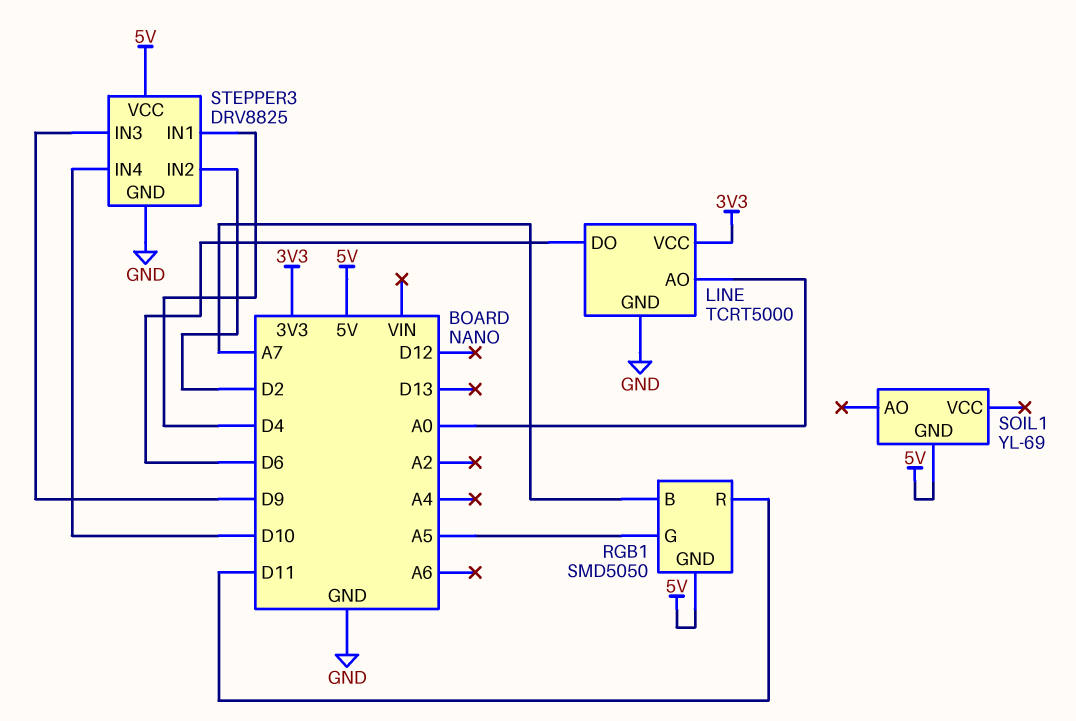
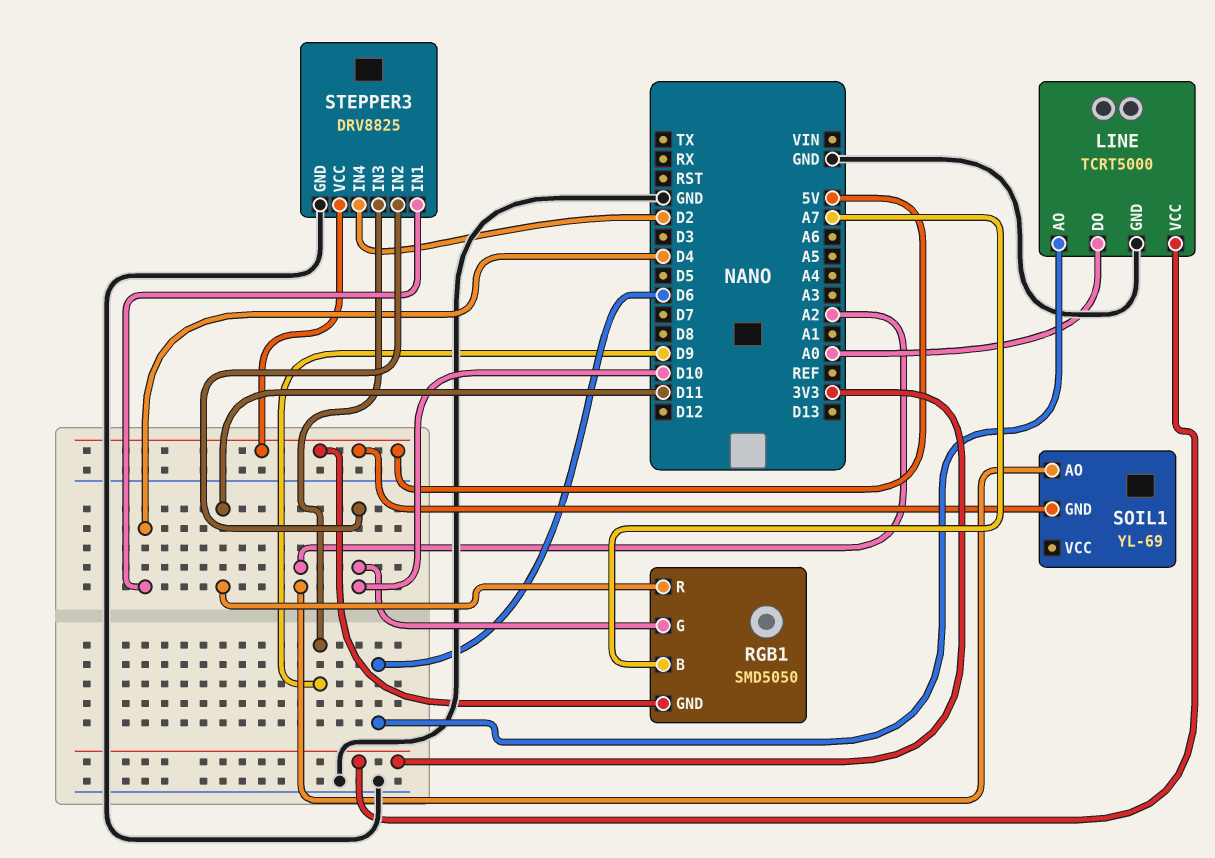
LINE pin AO: A0 -> D6
LINE pin DO: D6 -> A0
RGB1 pin G: A5 -> D10
SOIL1 pin AO: none -> A2
STEPPER3 pin IN2: D2 -> D10
STEPPER3 pin IN4: D10 -> D2

